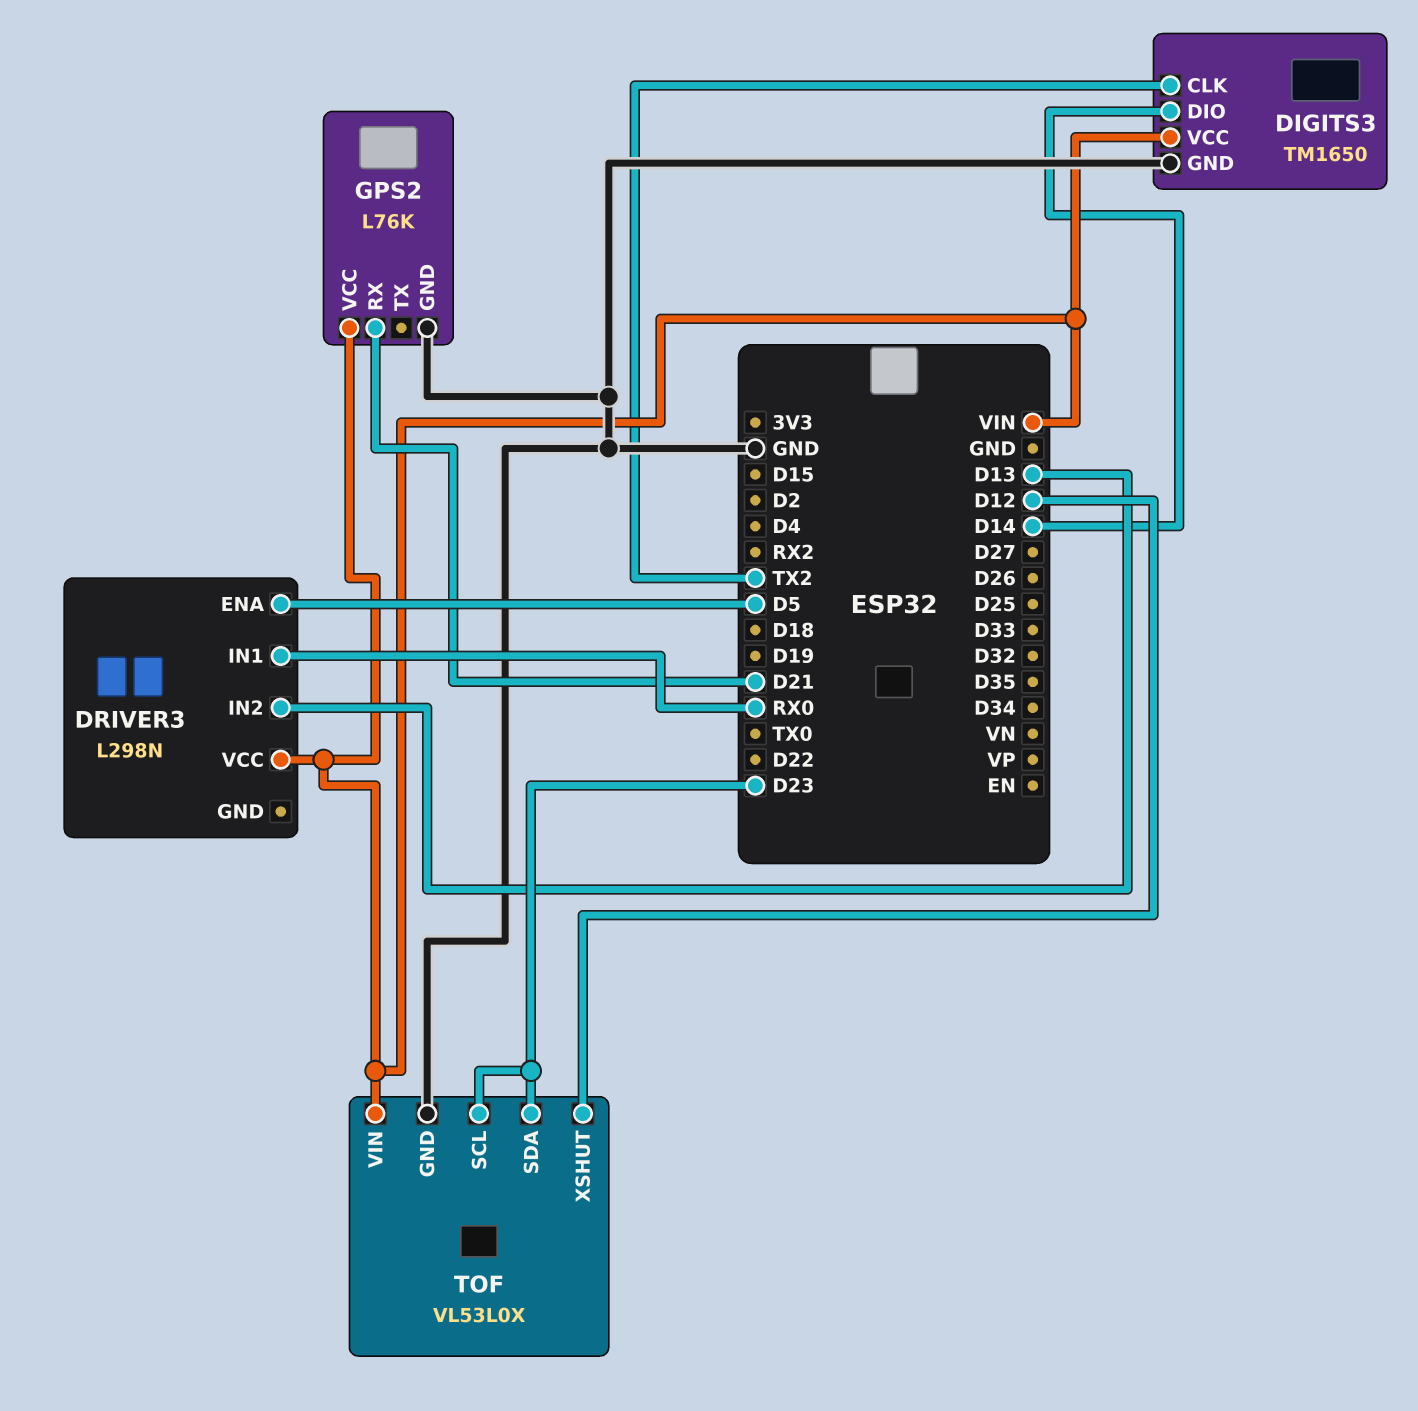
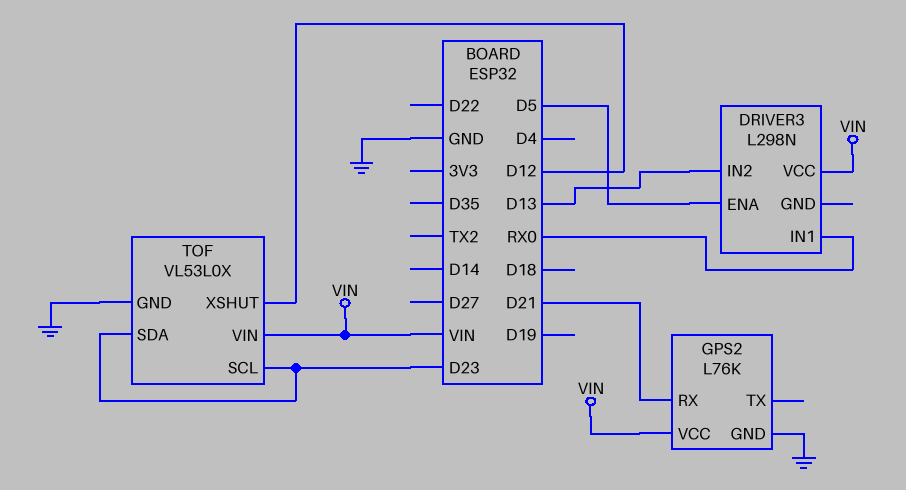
DIGITS3: TM1650 -> none
DIGITS3 pin CLK: TX2 -> none
DIGITS3 pin DIO: D14 -> none
DIGITS3 pin GND: GND -> none
DIGITS3 pin VCC: VIN -> none

